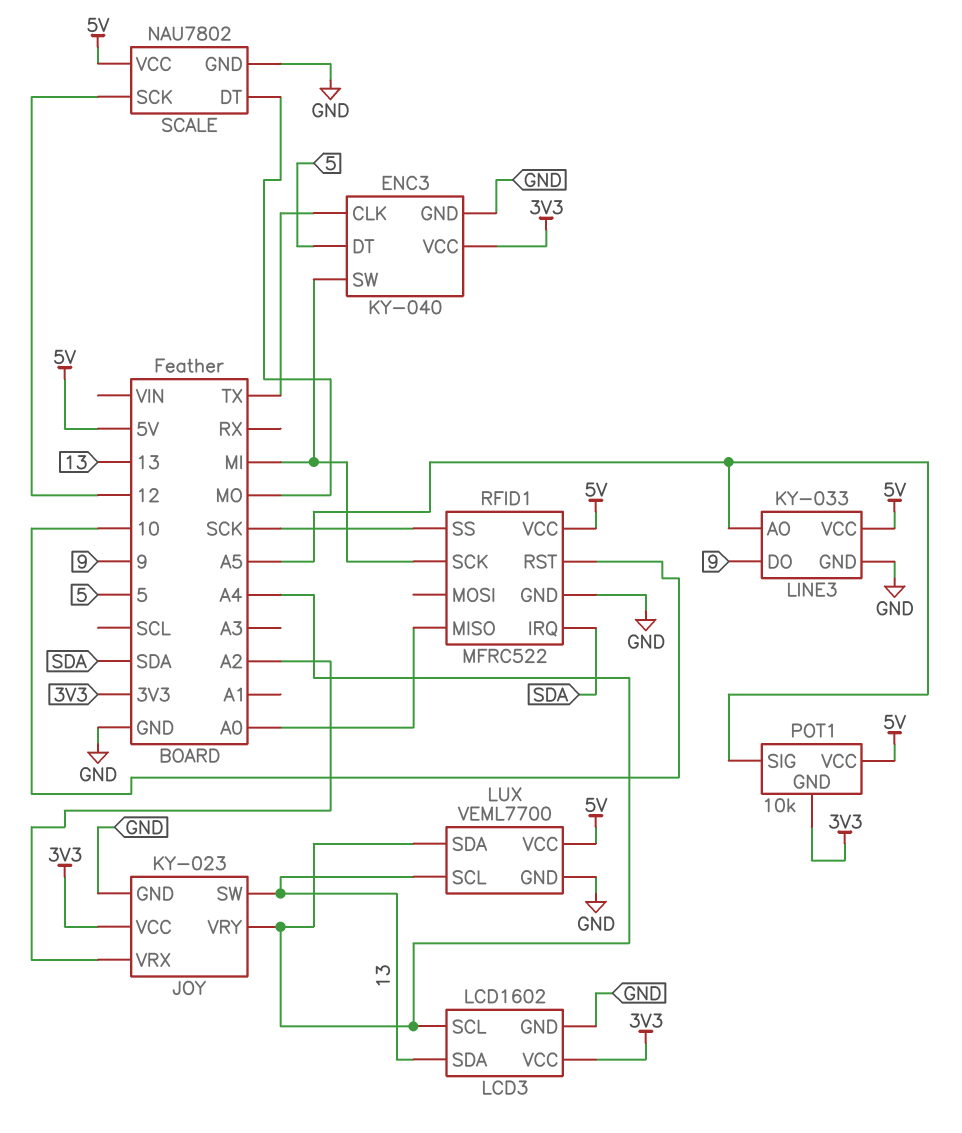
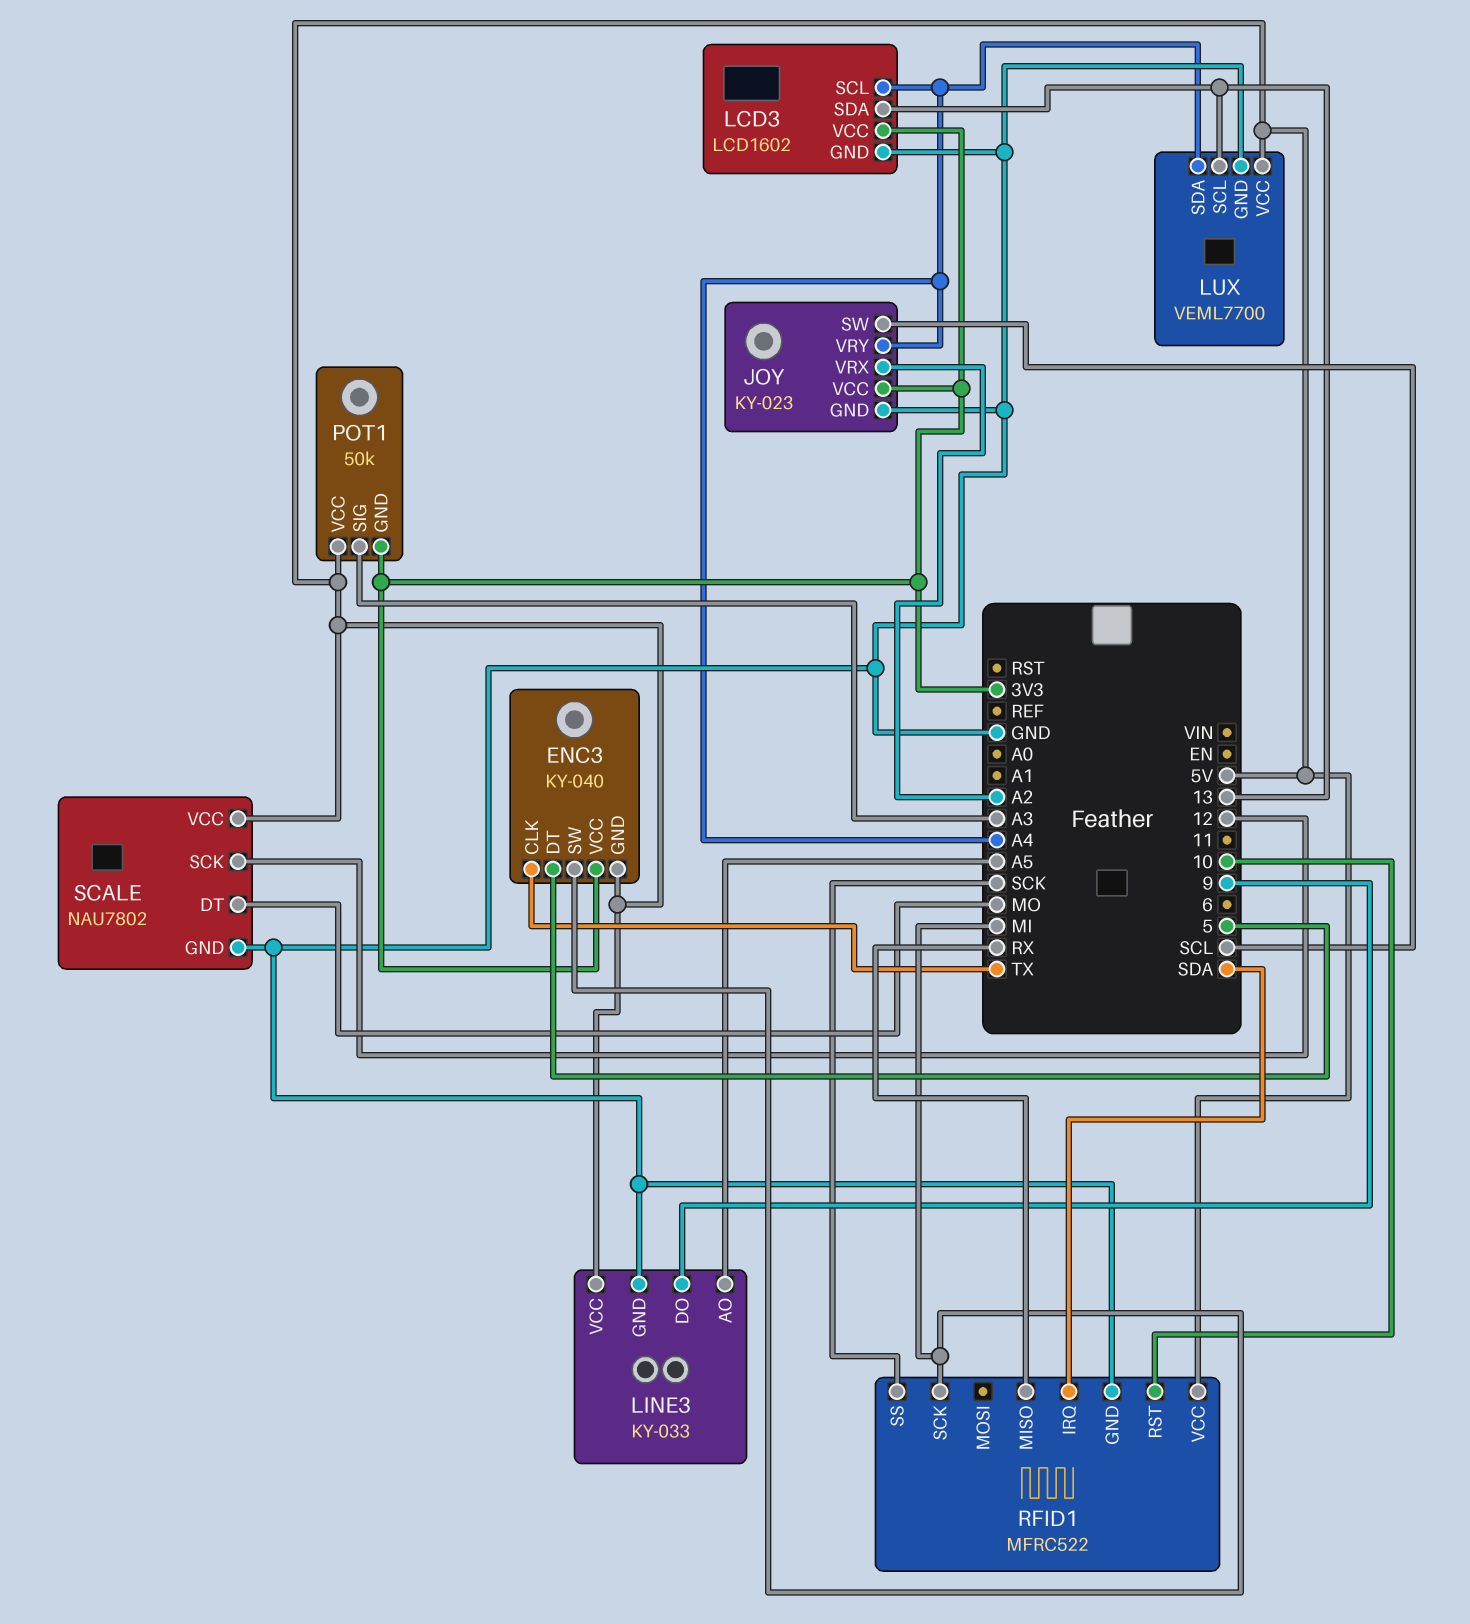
ENC3 pin GND: GND -> 5V
JOY pin SW: 13 -> SCL
POT1: 10k -> 50k
POT1 pin SIG: A5 -> A3
RFID1 pin MISO: A0 -> RX

